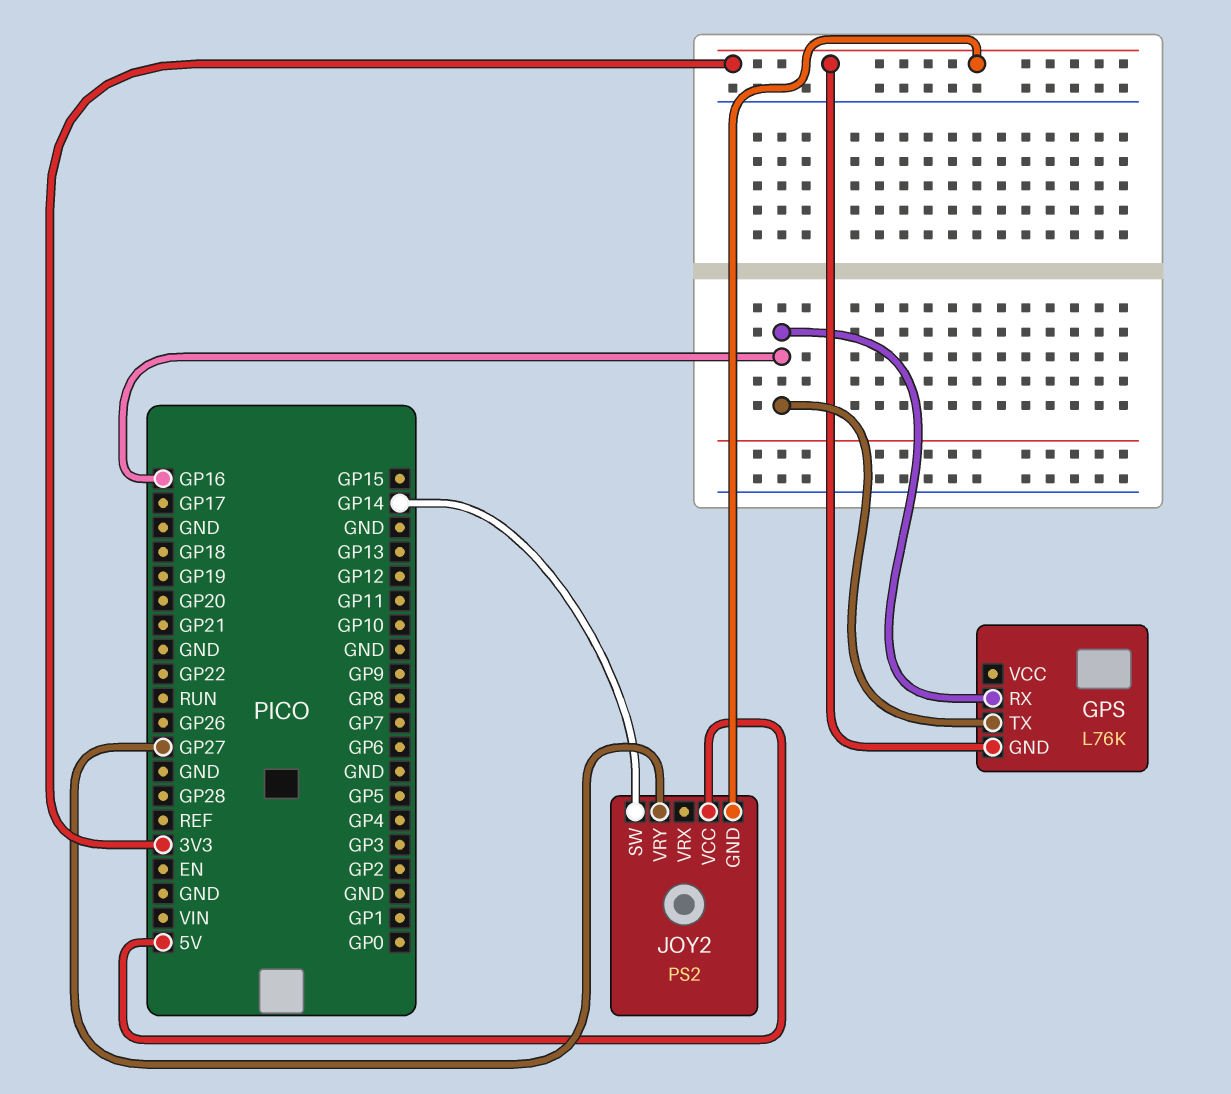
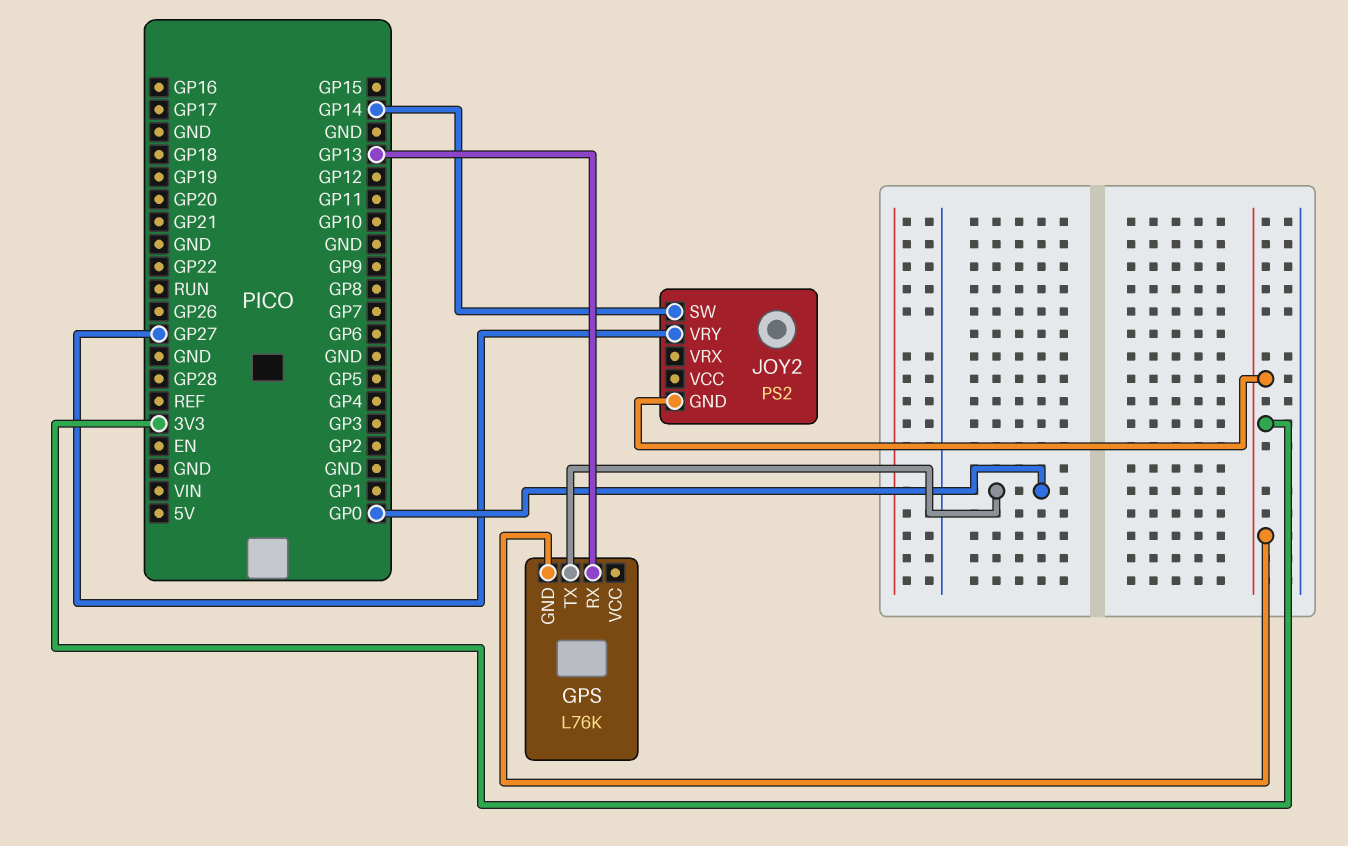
GPS pin RX: GP16 -> GP13
GPS pin TX: GP16 -> GP0
JOY2 pin VCC: 5V -> none

